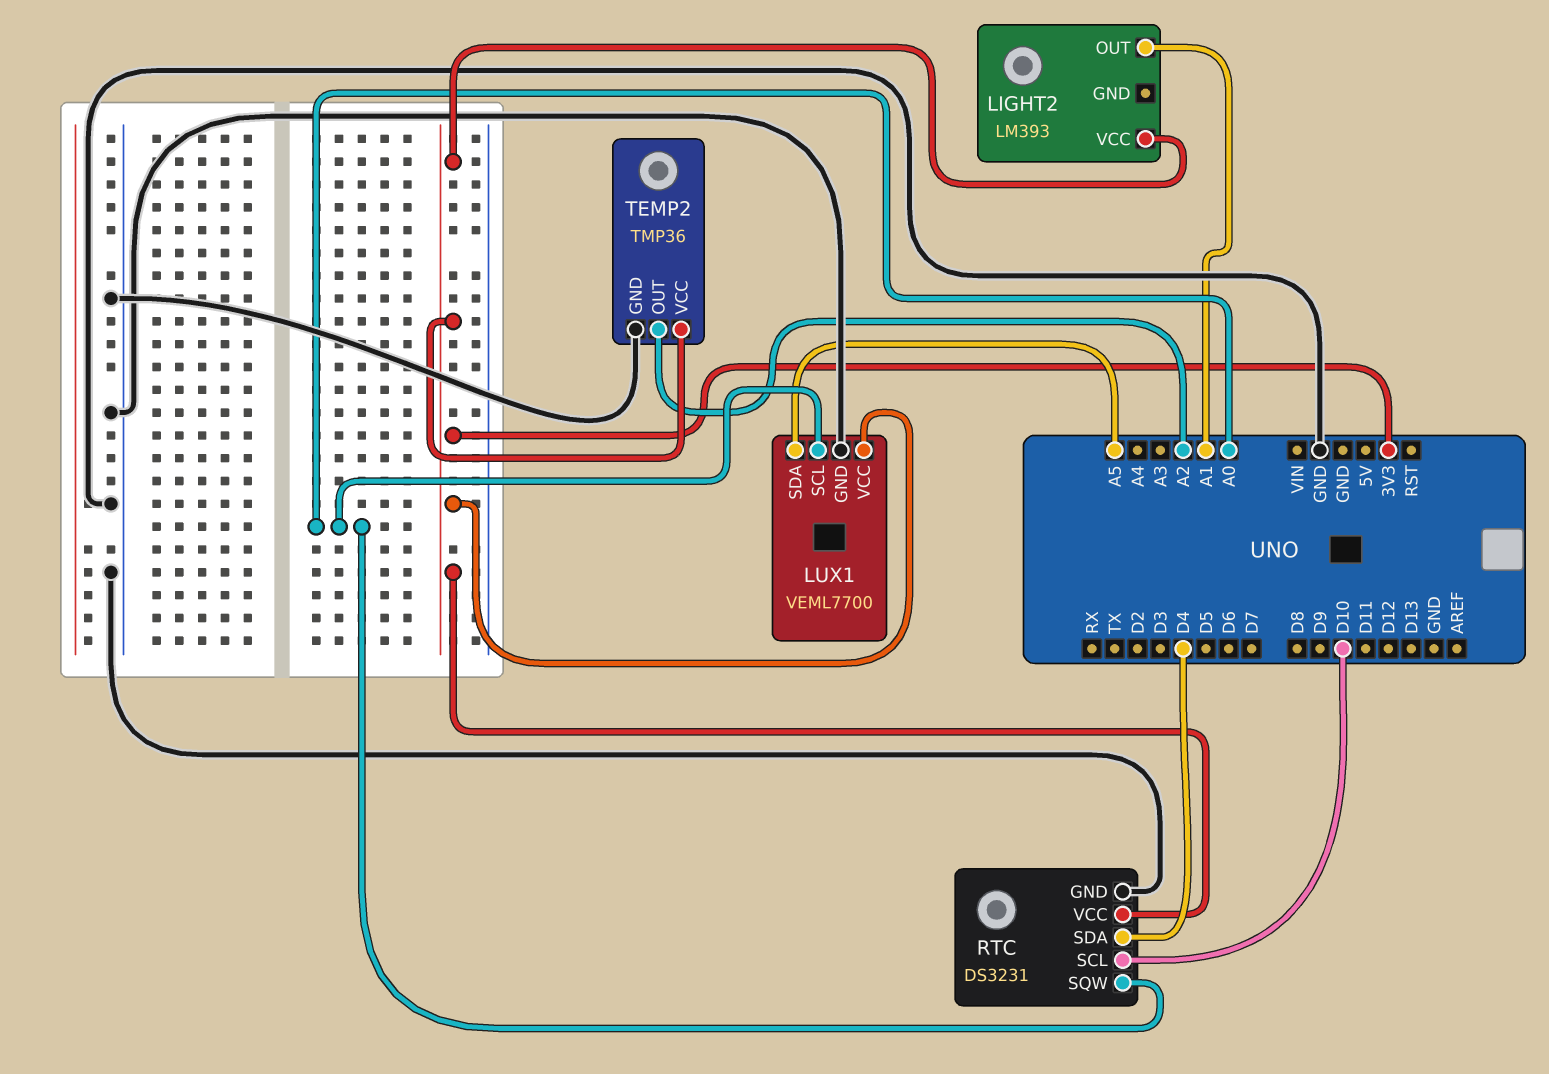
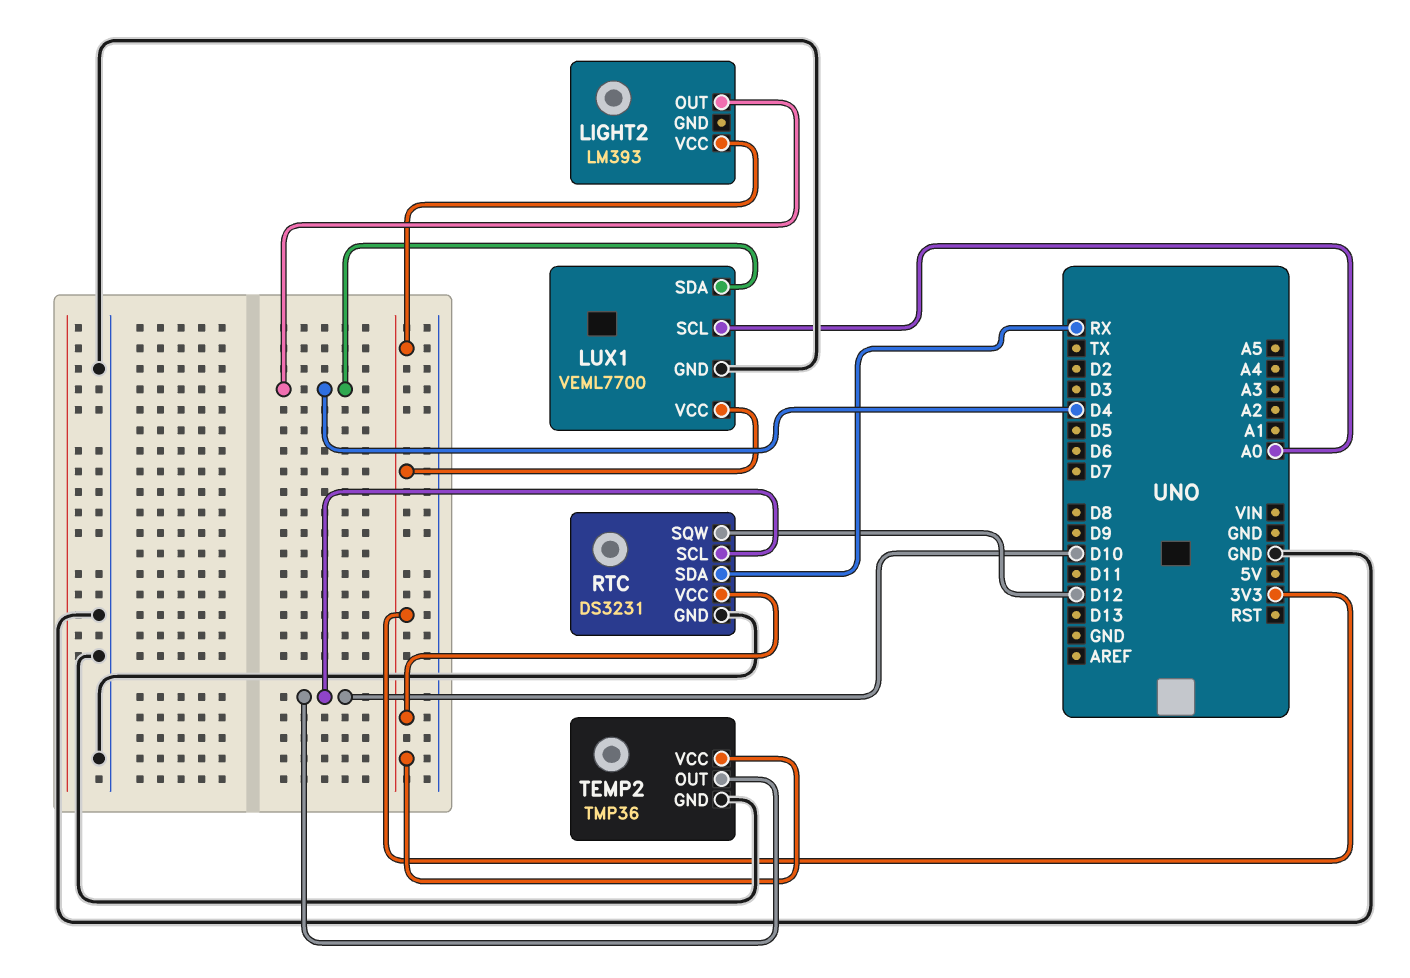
LIGHT2 pin OUT: A1 -> D4
LUX1 pin SDA: A5 -> D4
RTC pin SDA: D4 -> RX
RTC pin SQW: A0 -> D12
TEMP2 pin OUT: A2 -> D10

